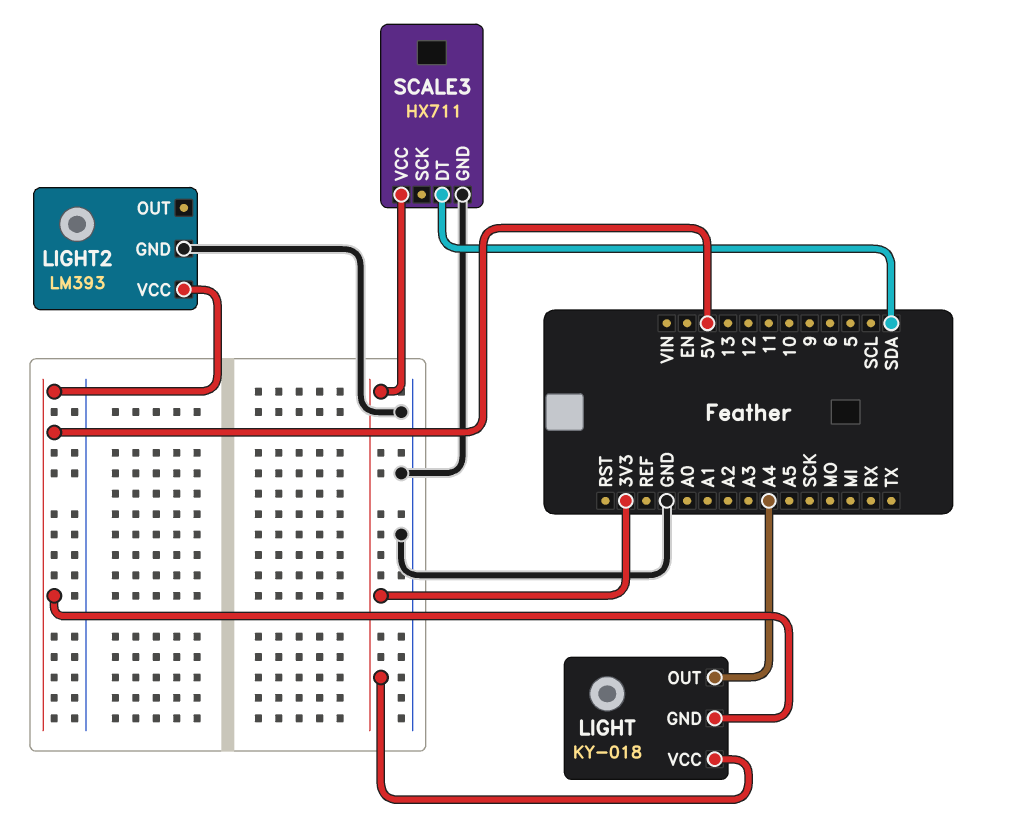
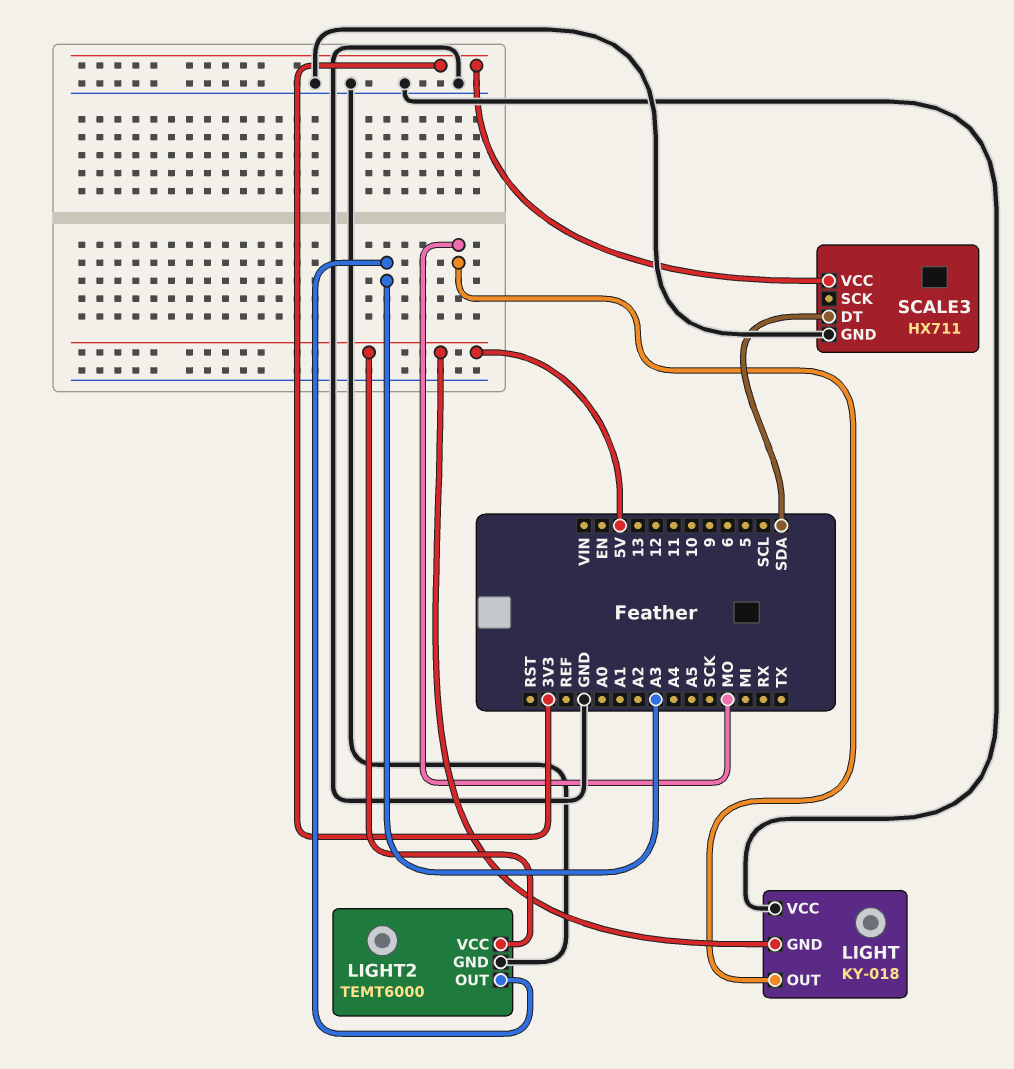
LIGHT pin OUT: A4 -> MO
LIGHT pin VCC: 3V3 -> GND
LIGHT2: LM393 -> TEMT6000
LIGHT2 pin OUT: none -> A3

